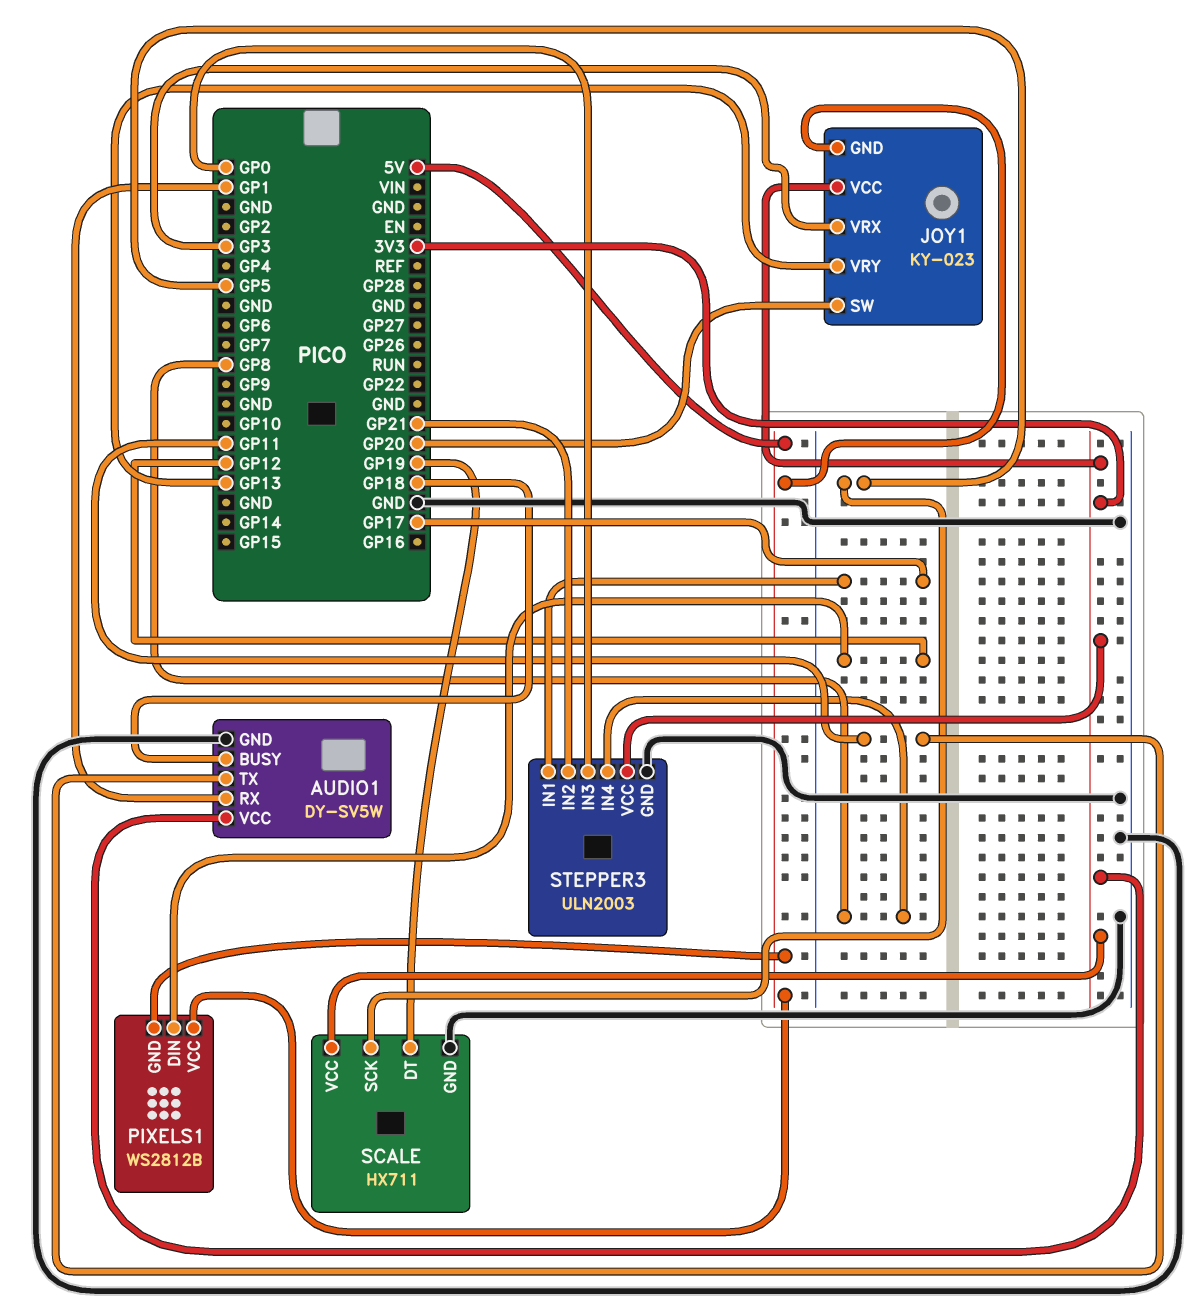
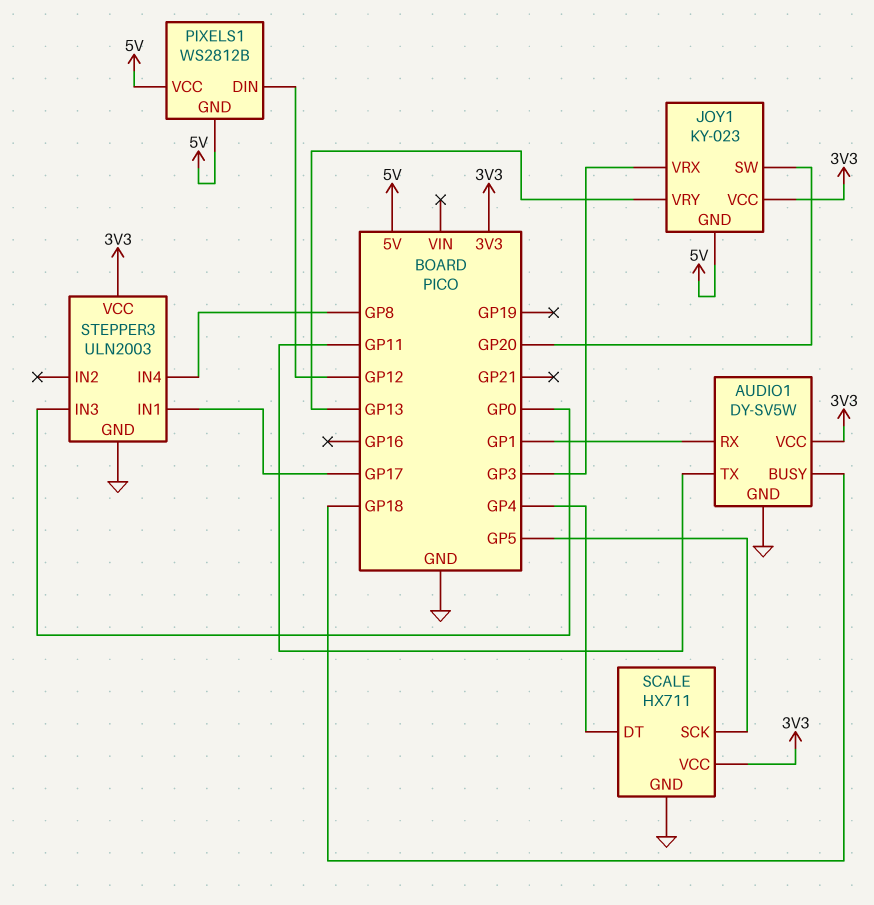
SCALE pin DT: GP19 -> GP4
STEPPER3 pin IN2: GP21 -> none

